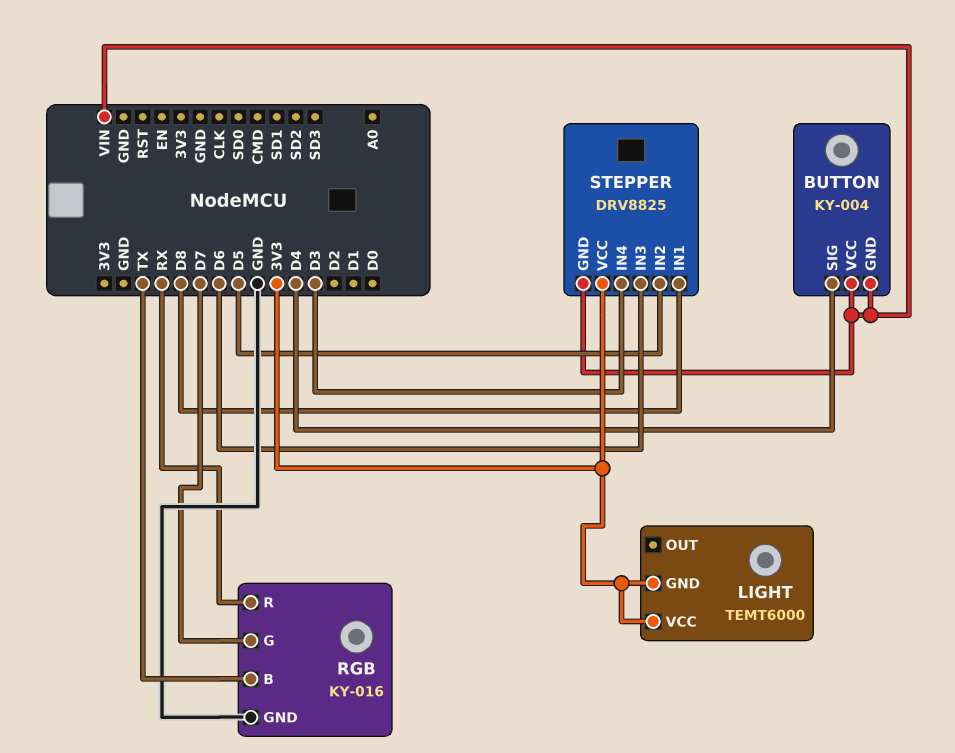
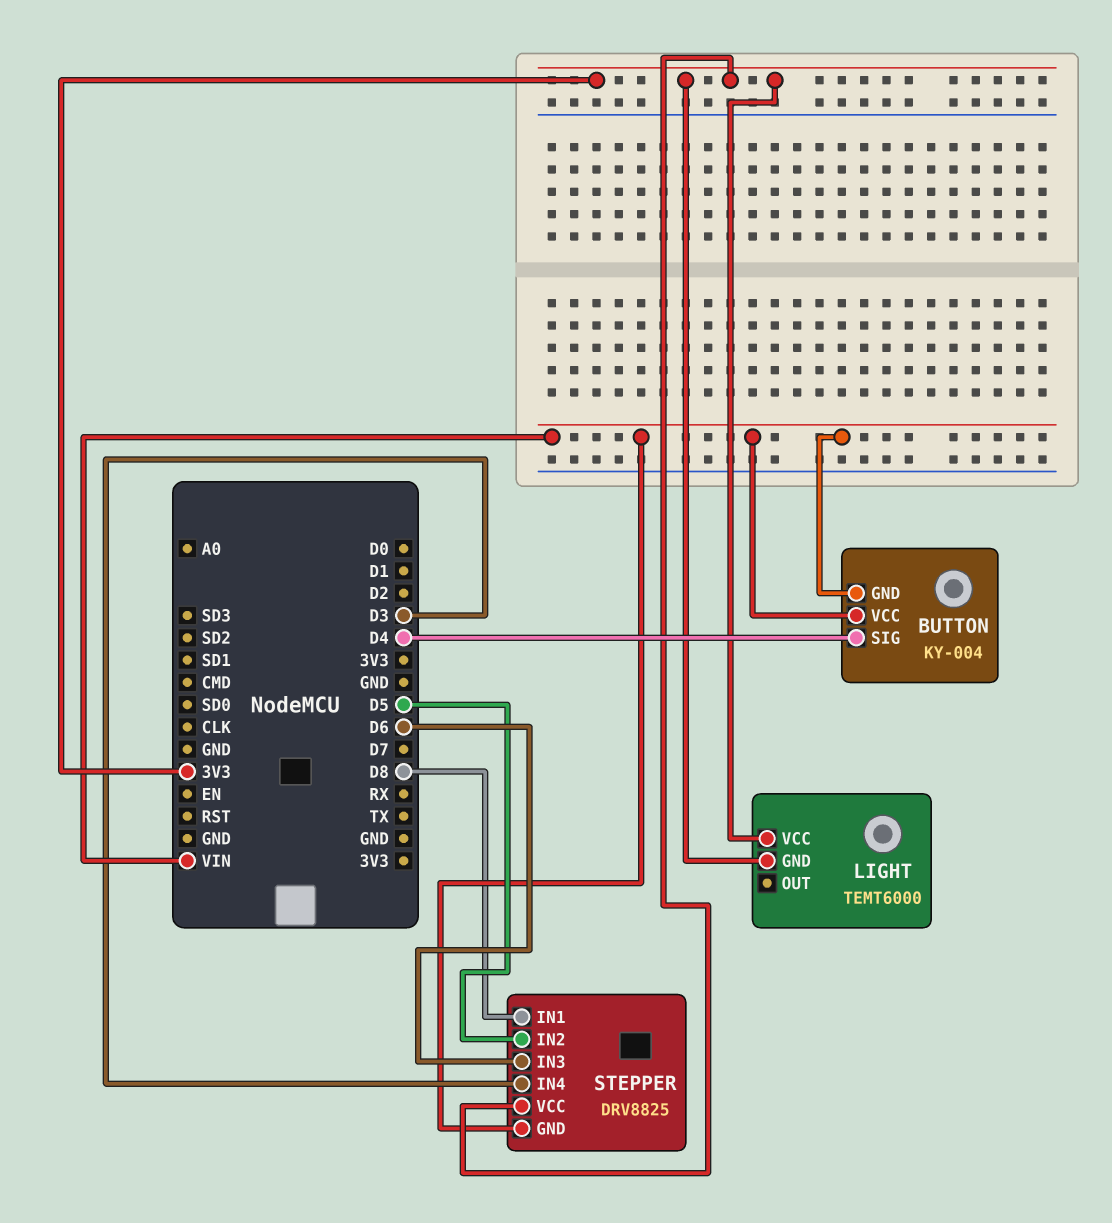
RGB: KY-016 -> none
RGB pin B: TX -> none
RGB pin G: D7 -> none
RGB pin GND: GND -> none
RGB pin R: RX -> none

